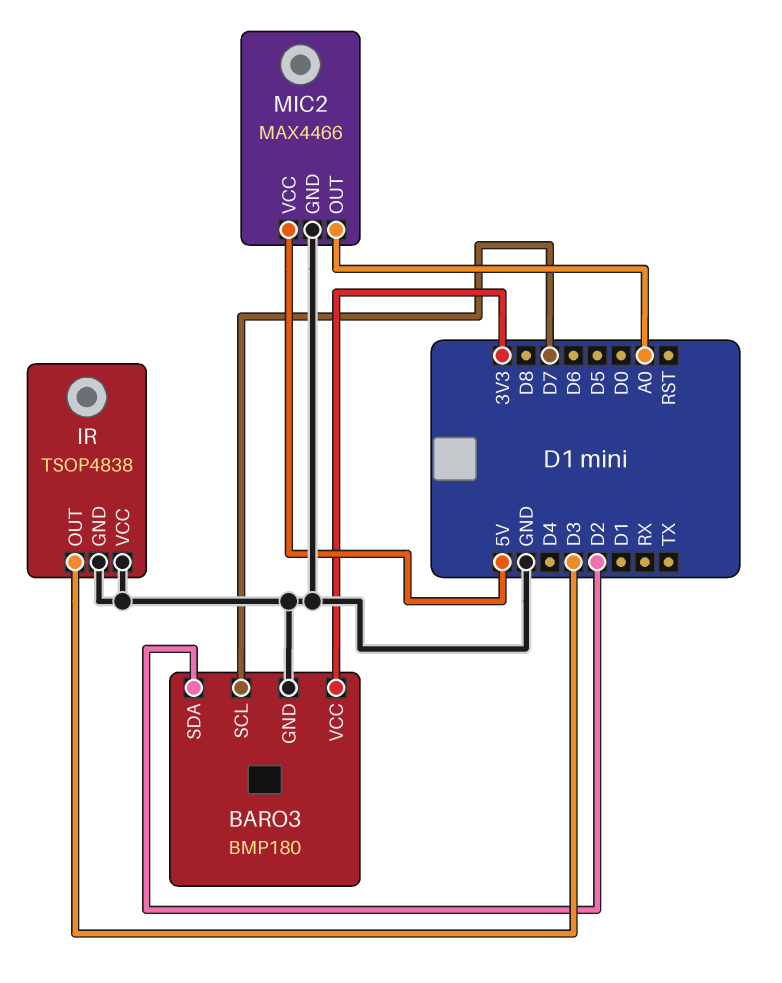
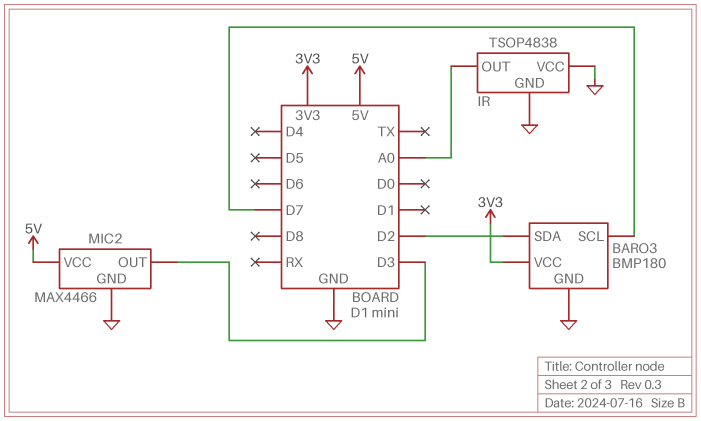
IR pin OUT: D3 -> A0
MIC2 pin OUT: A0 -> D3

